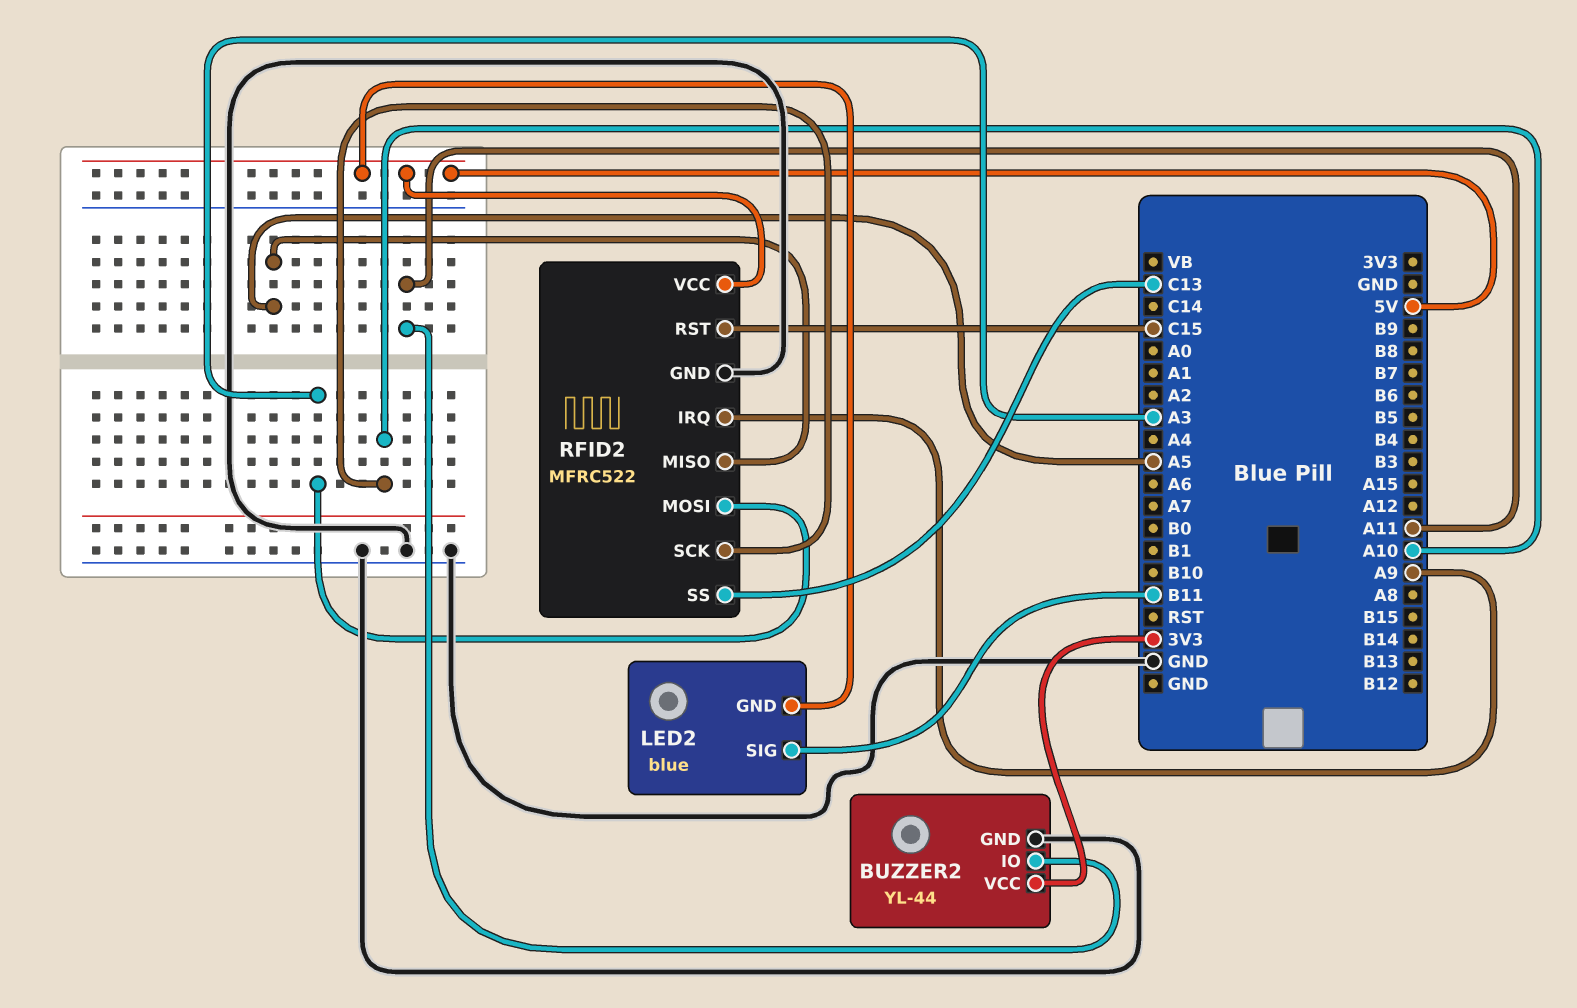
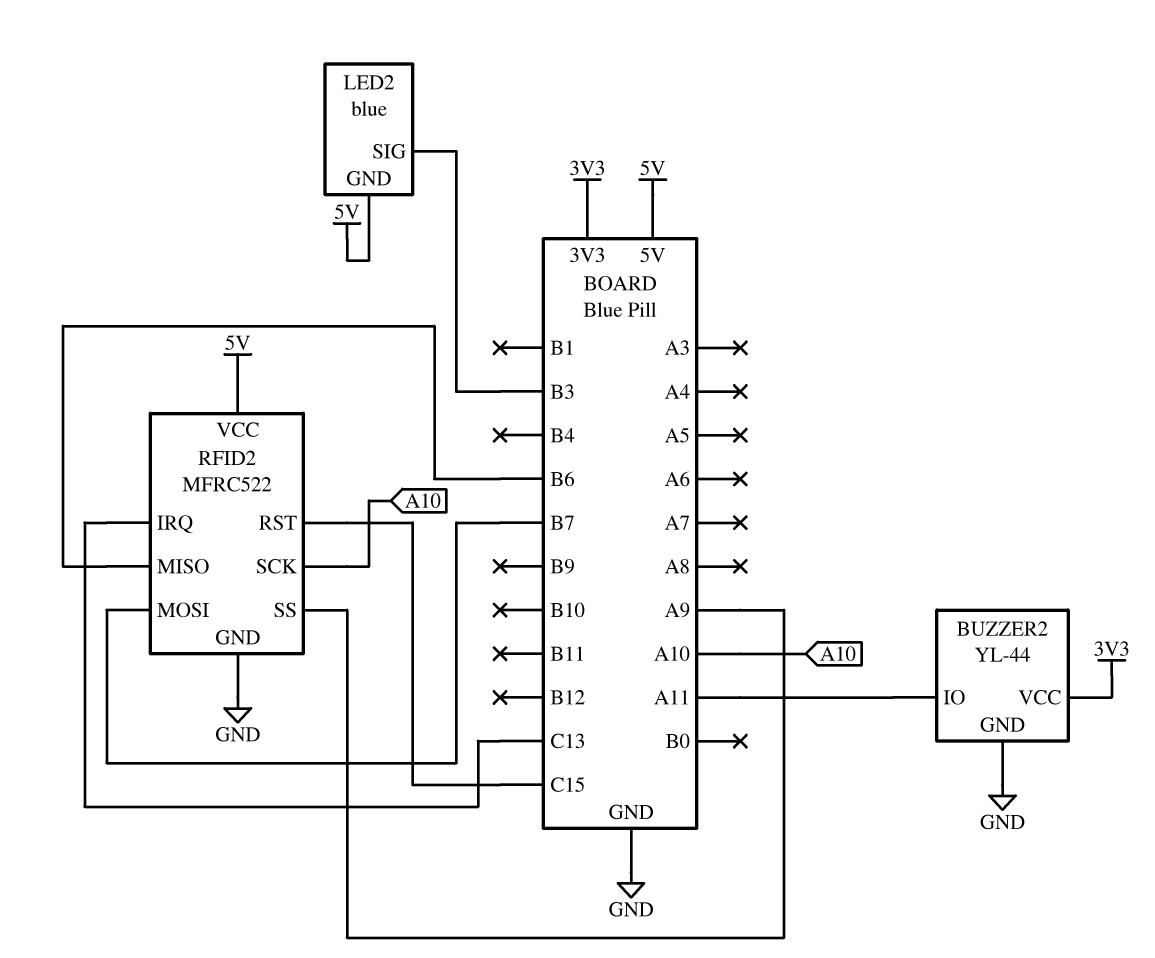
LED2 pin SIG: B11 -> B3
RFID2 pin IRQ: A9 -> C13
RFID2 pin MISO: A5 -> B6
RFID2 pin MOSI: A3 -> B7
RFID2 pin SS: C13 -> A9

